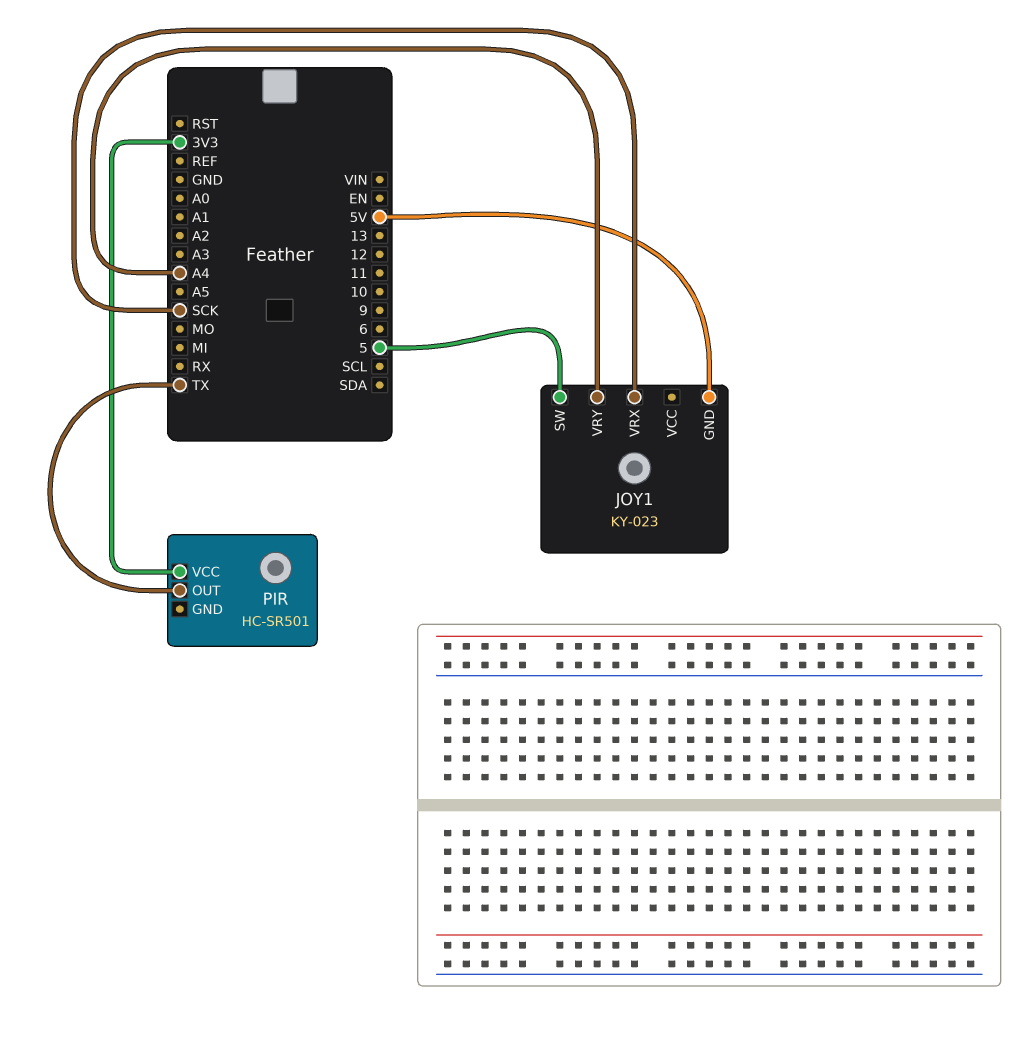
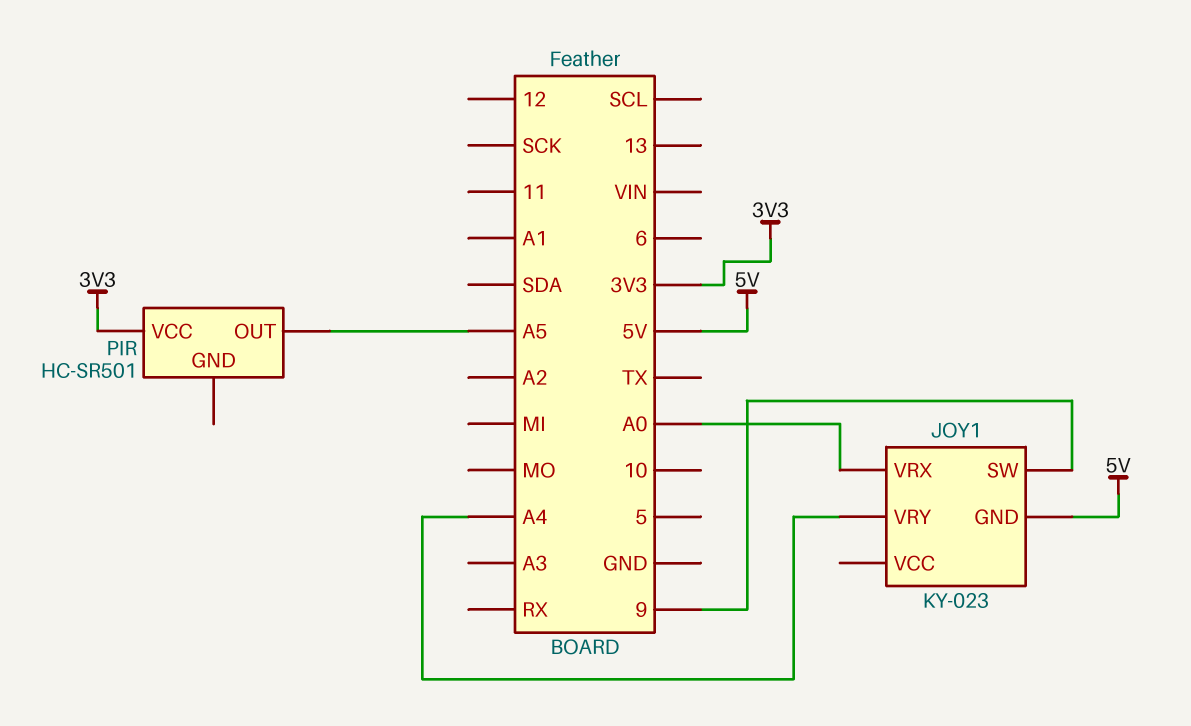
JOY1 pin SW: 5 -> 9
JOY1 pin VRX: SCK -> A0
PIR pin OUT: TX -> A5

